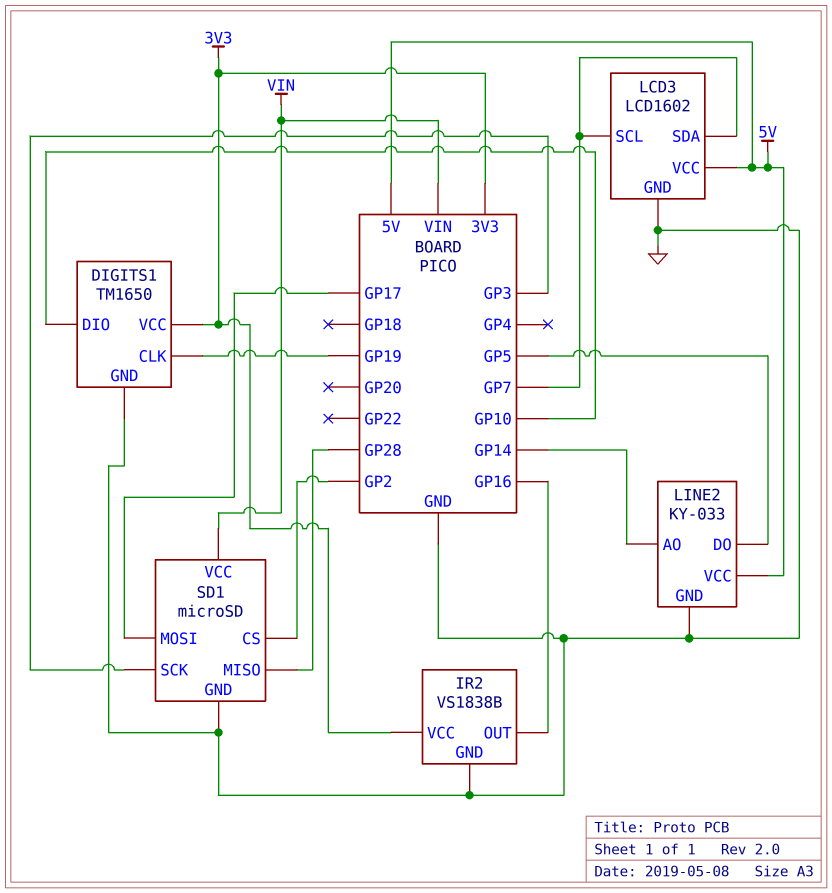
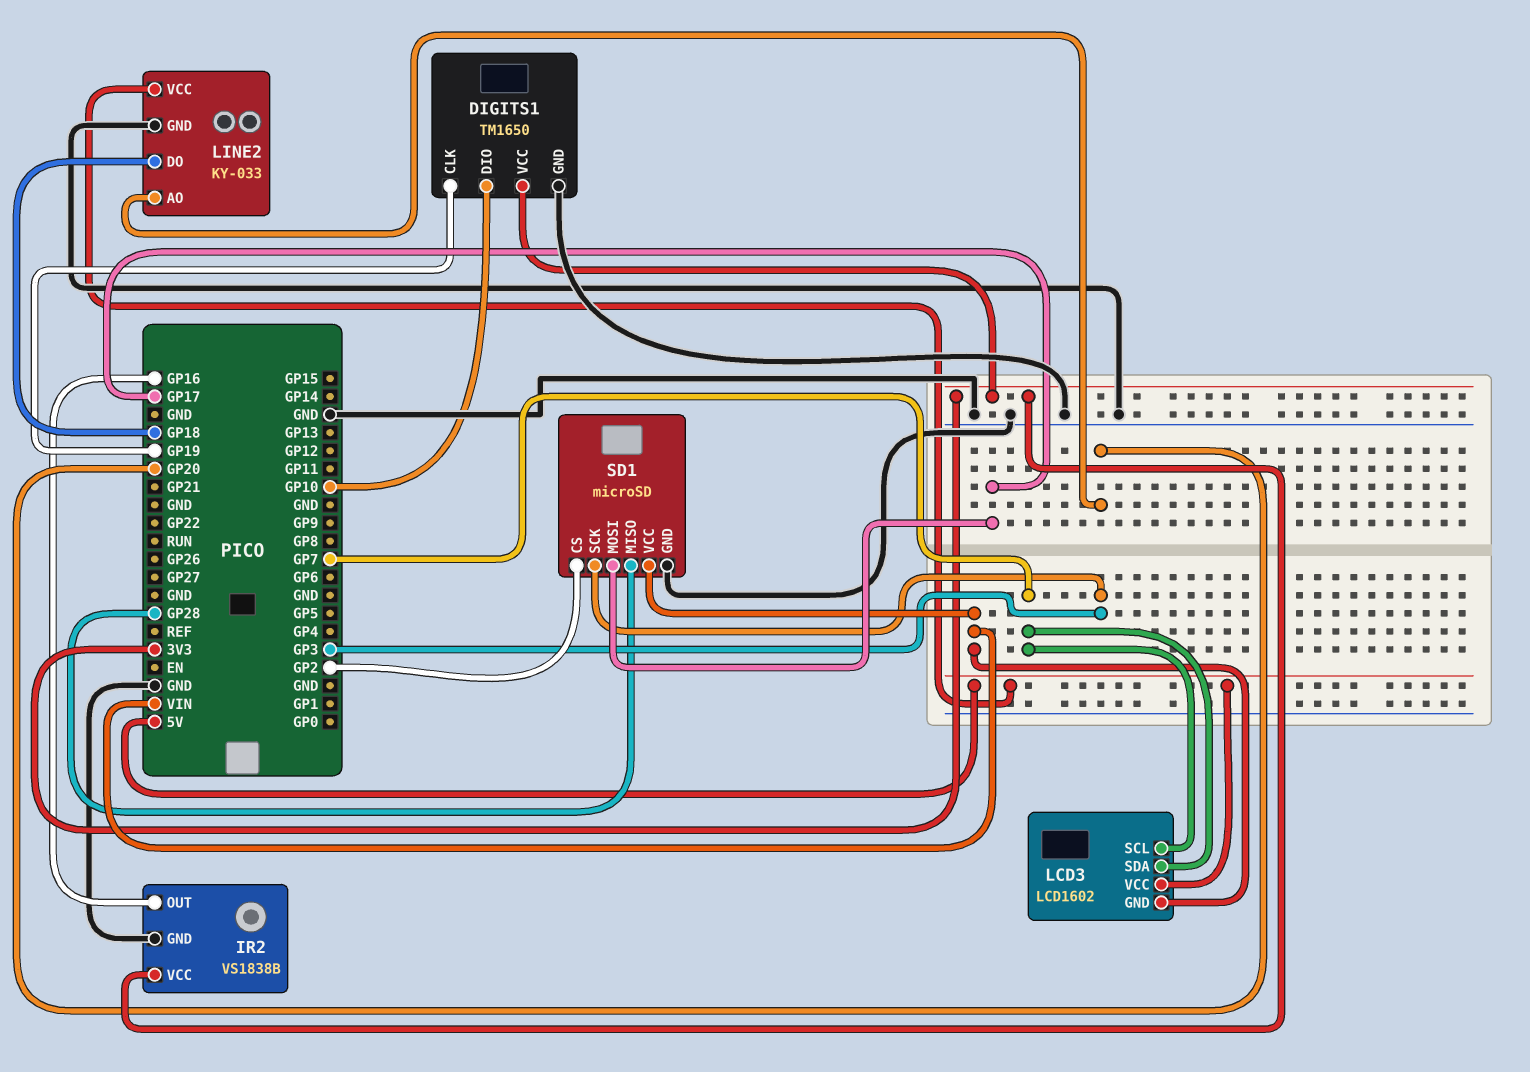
LCD3 pin GND: GND -> VIN
LINE2 pin AO: GP14 -> GP20
LINE2 pin DO: GP5 -> GP18

